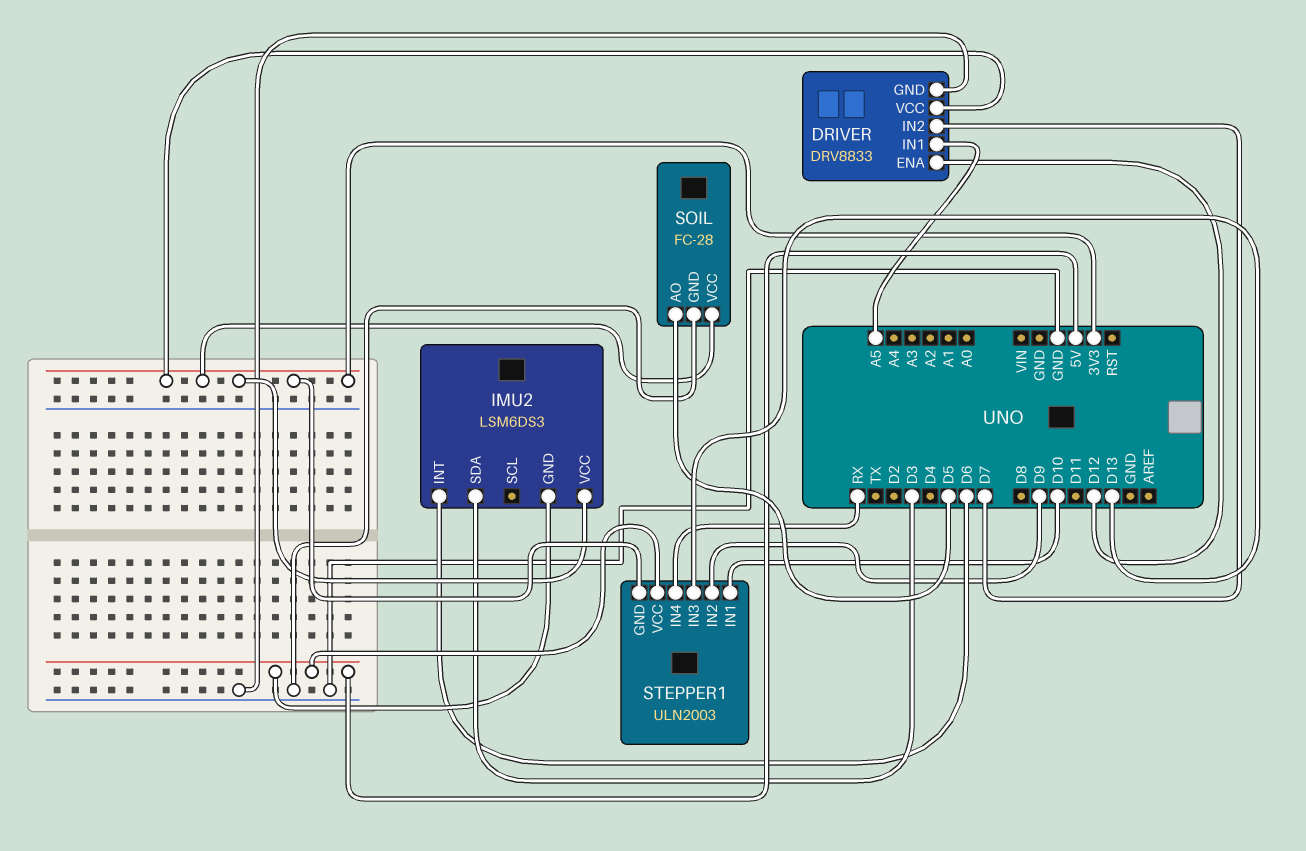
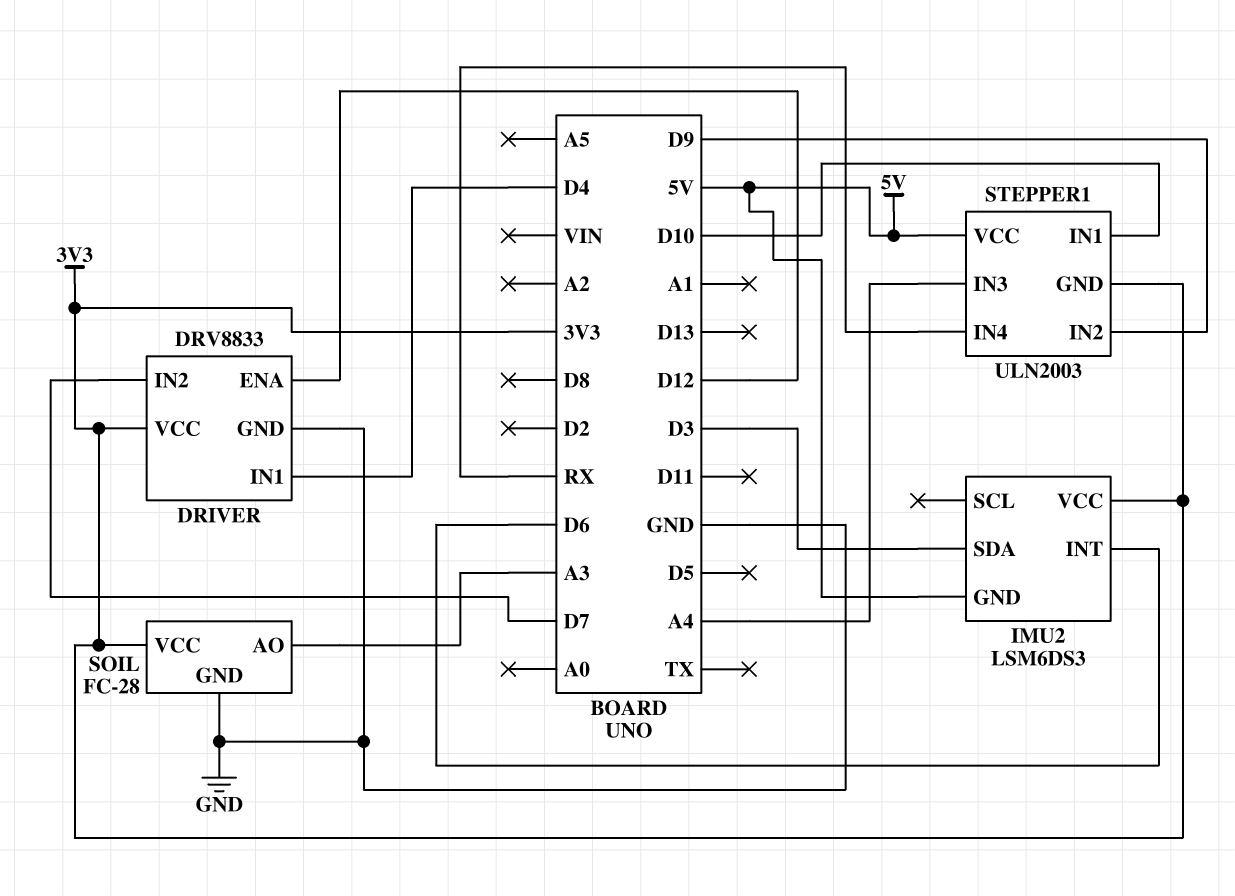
DRIVER pin IN1: A5 -> D4
SOIL pin AO: D5 -> A3
STEPPER1 pin IN3: D13 -> A4

